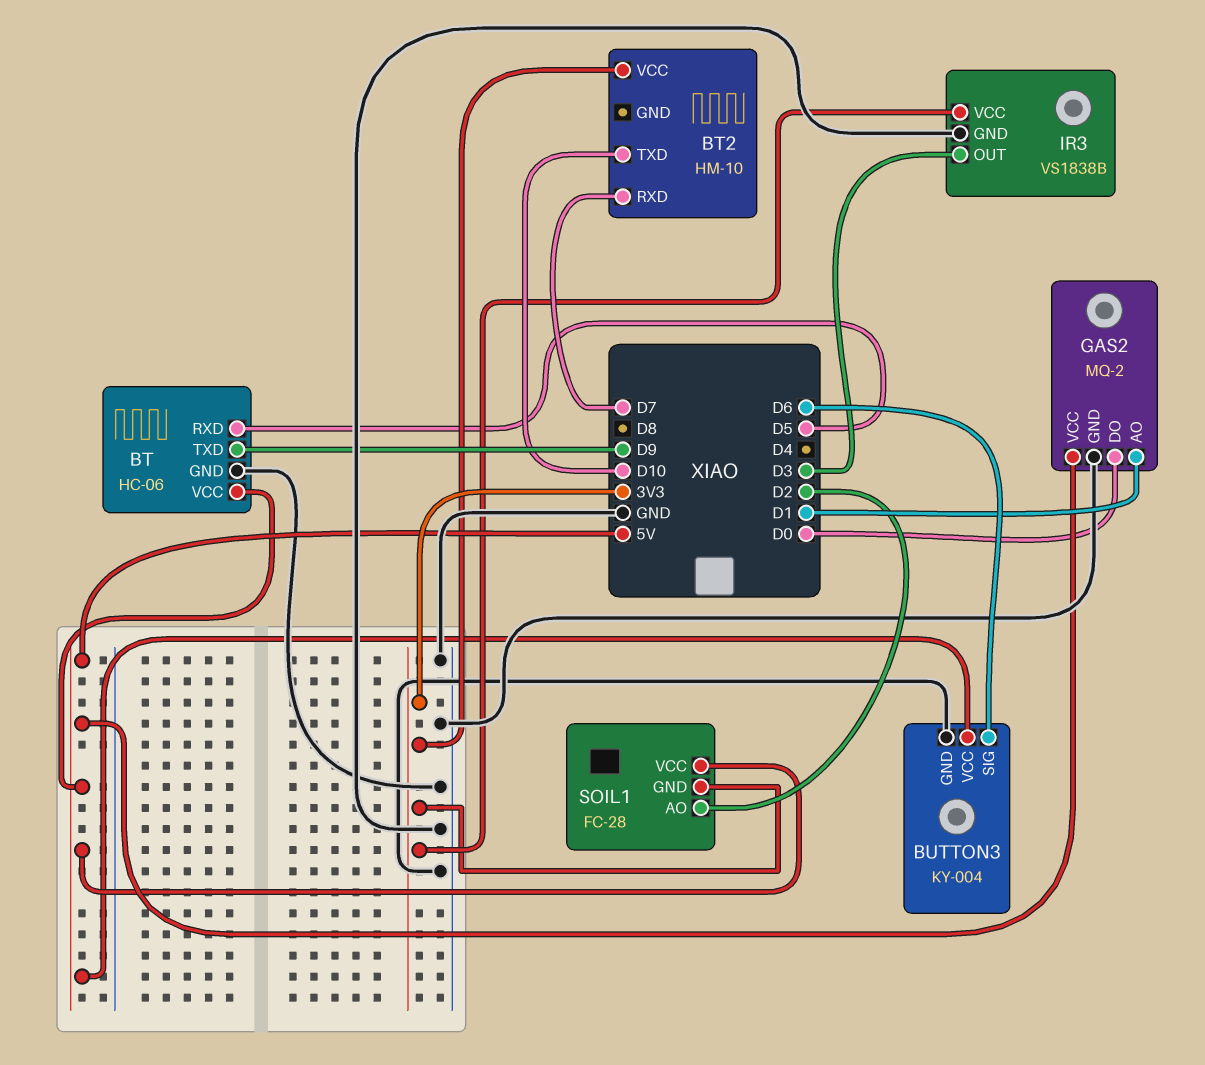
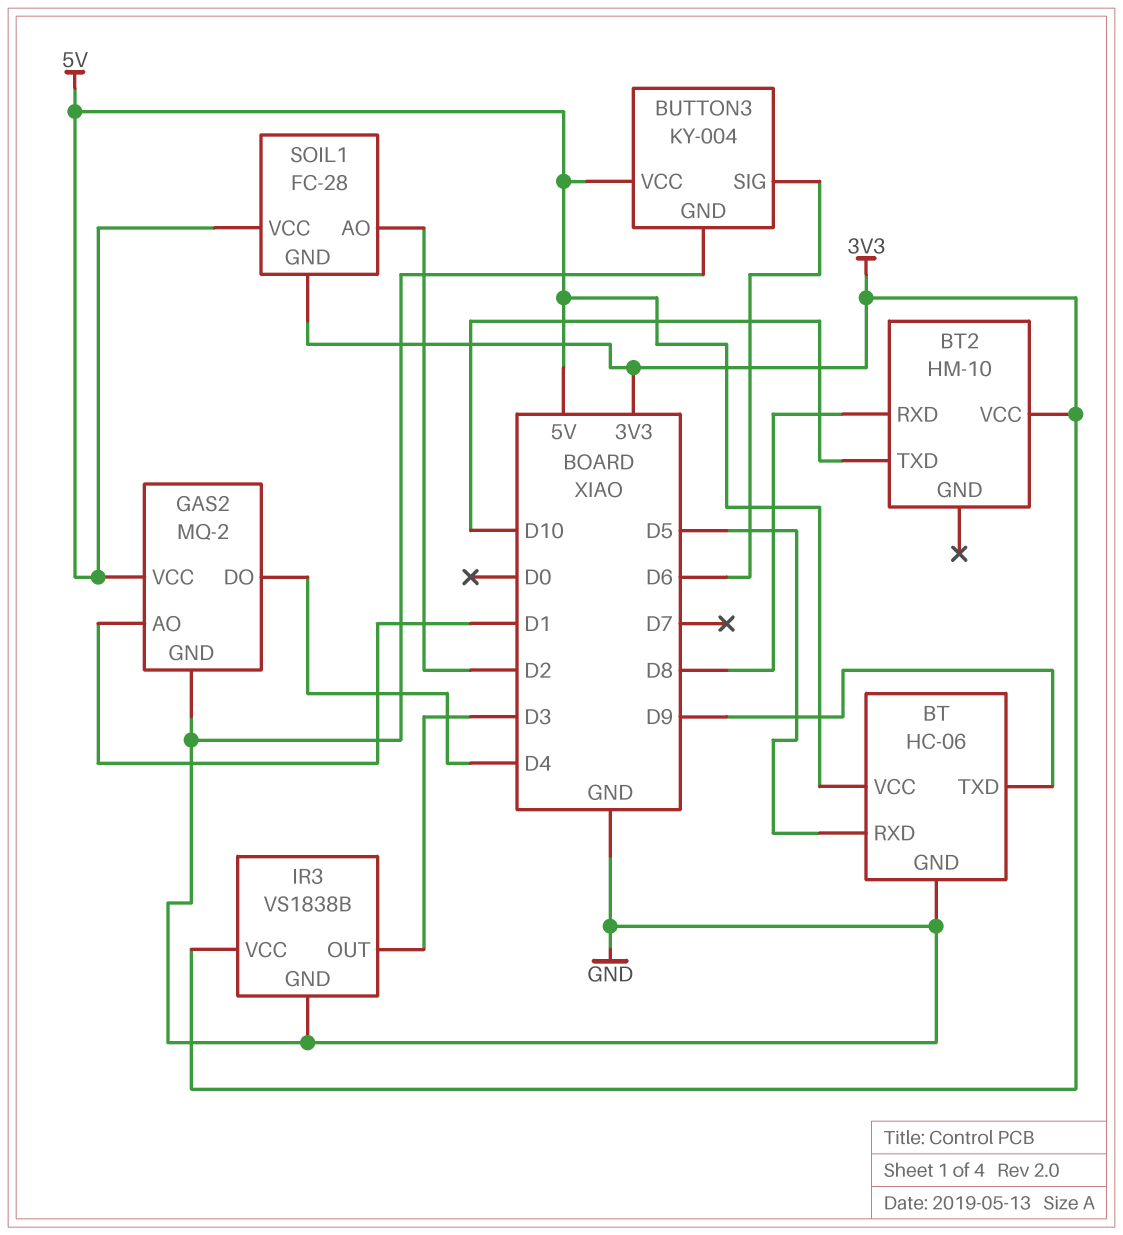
BT2 pin RXD: D7 -> D8
GAS2 pin DO: D0 -> D4

